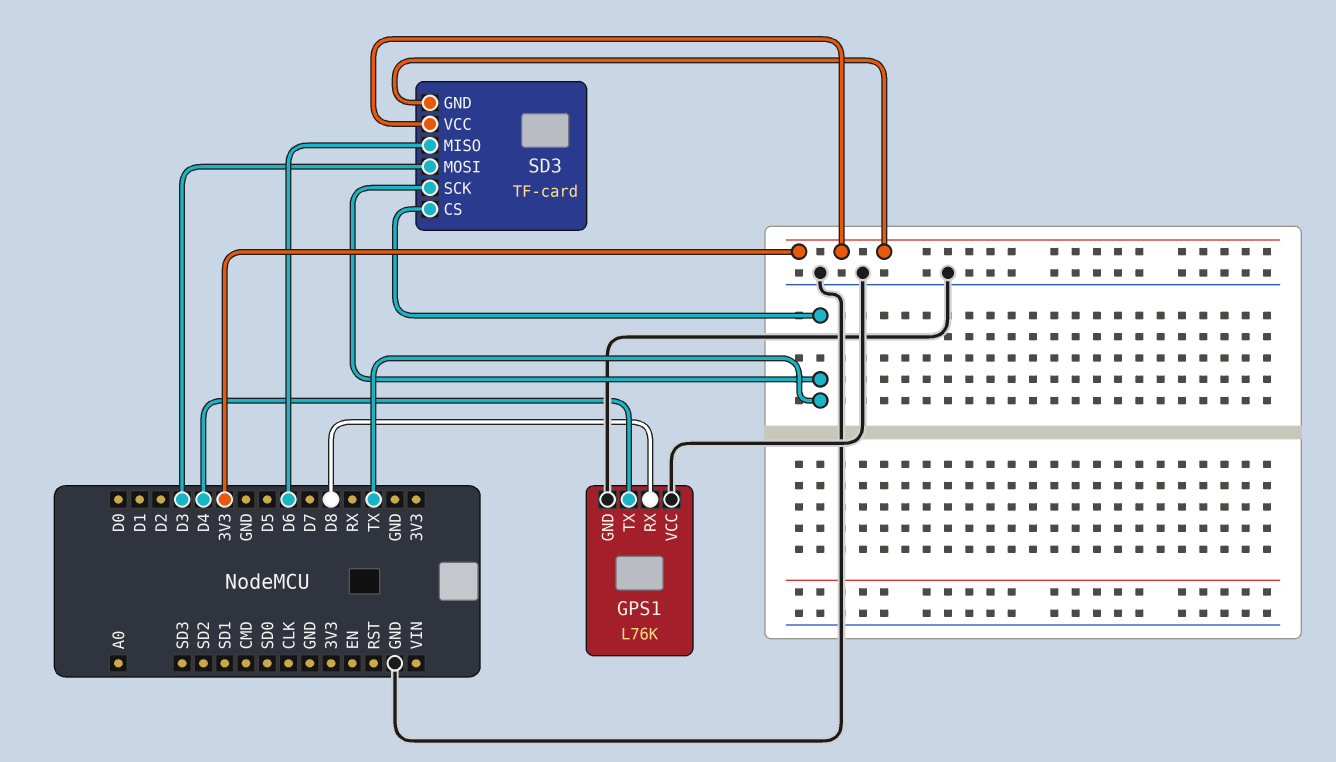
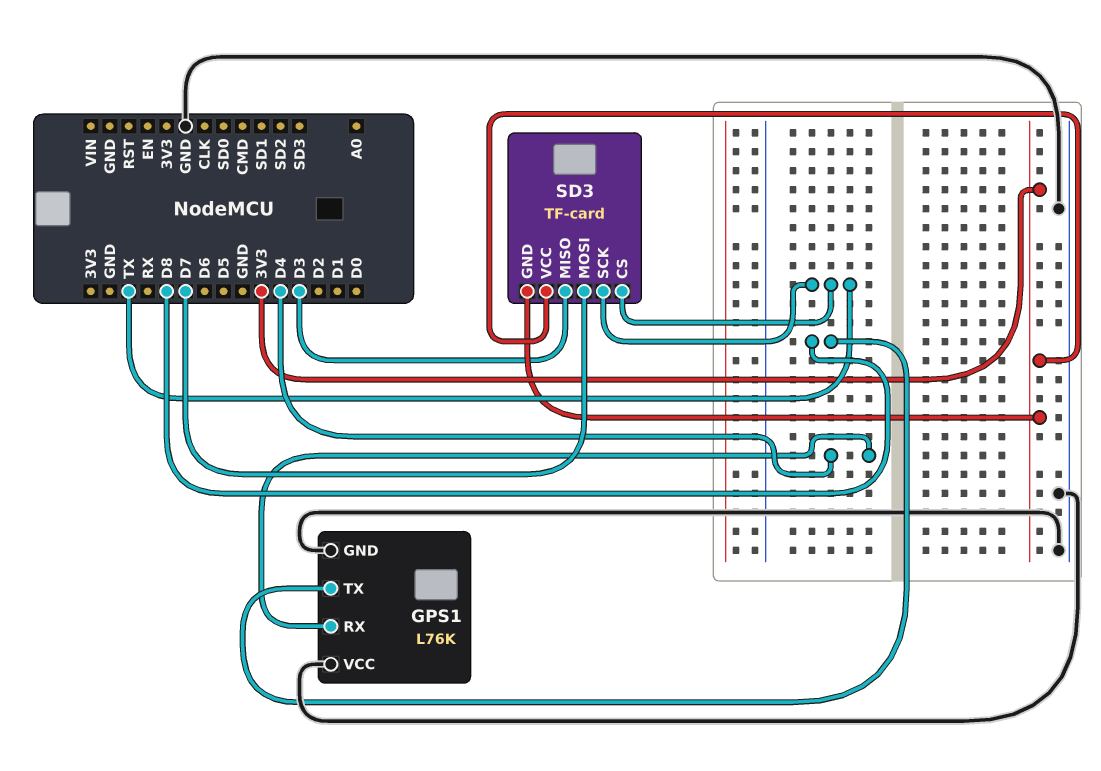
GPS1 pin RX: D8 -> D4
GPS1 pin TX: D4 -> D8
SD3 pin MISO: D6 -> D3
SD3 pin MOSI: D3 -> D7

